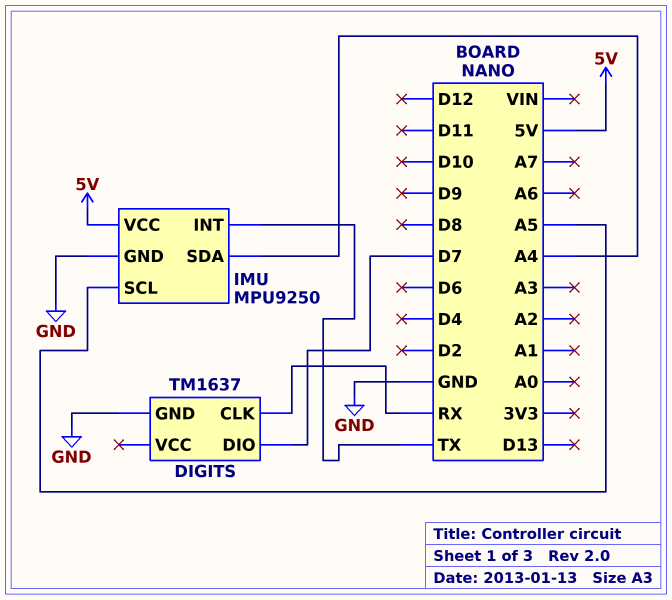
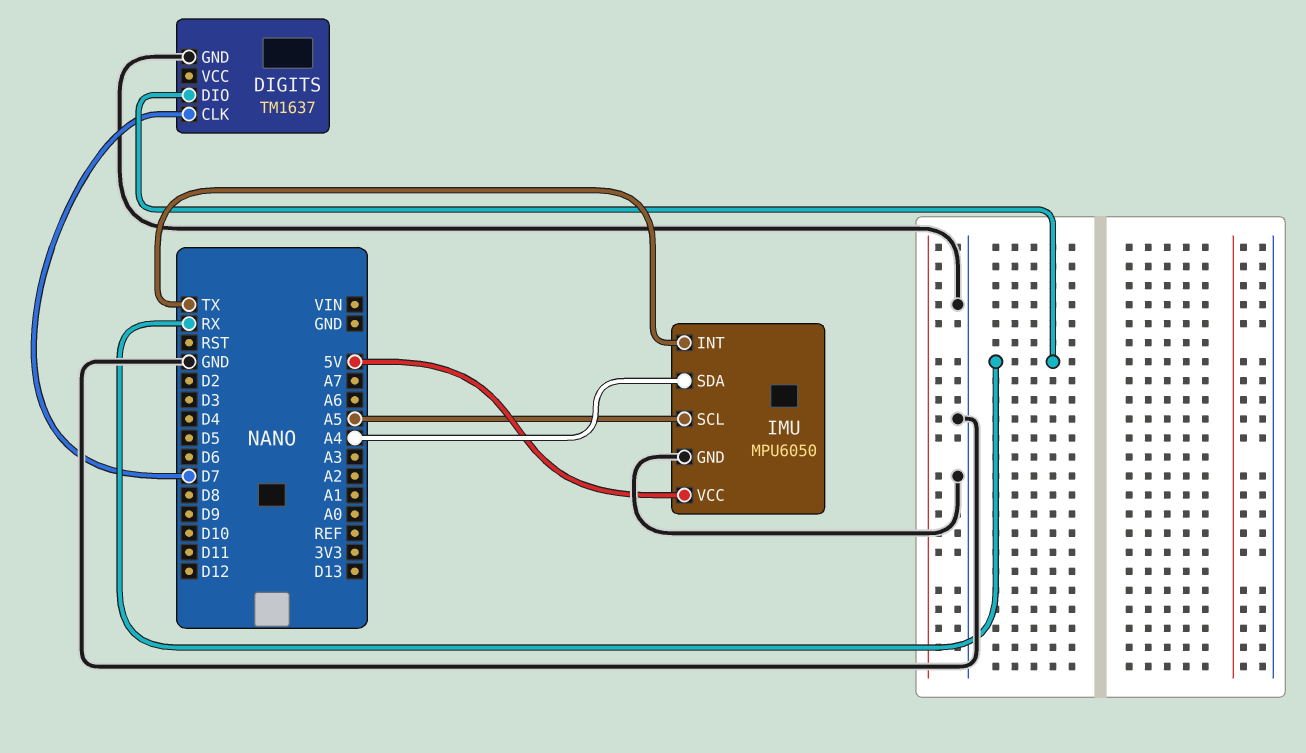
DIGITS pin CLK: RX -> D7
DIGITS pin DIO: D7 -> RX
IMU: MPU9250 -> MPU6050

